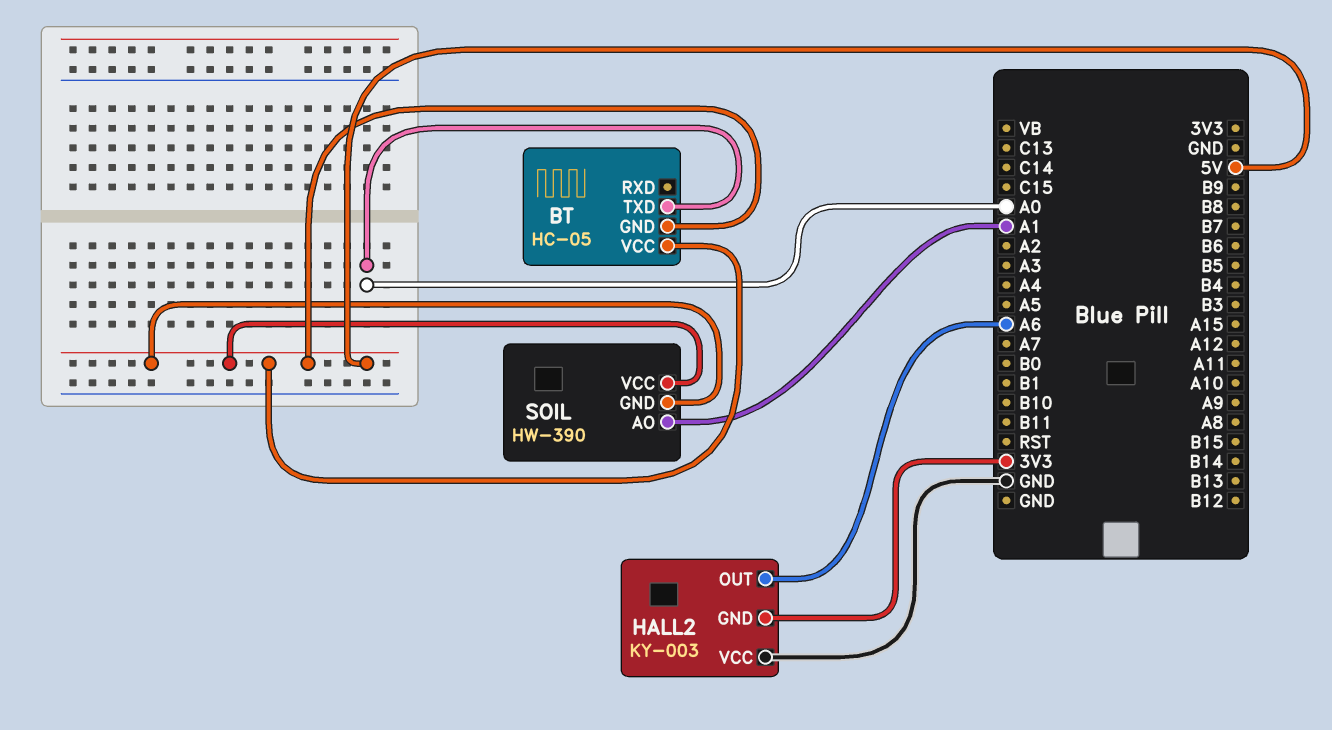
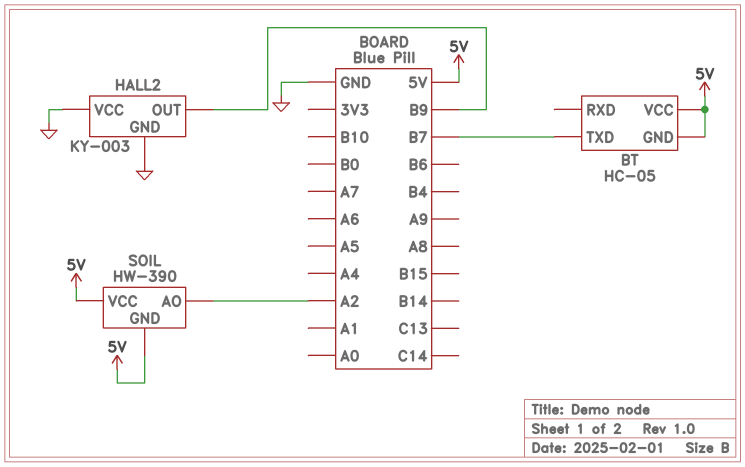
BT pin TXD: A0 -> B7
HALL2 pin GND: 3V3 -> GND
HALL2 pin OUT: A6 -> B9
SOIL pin AO: A1 -> A2

